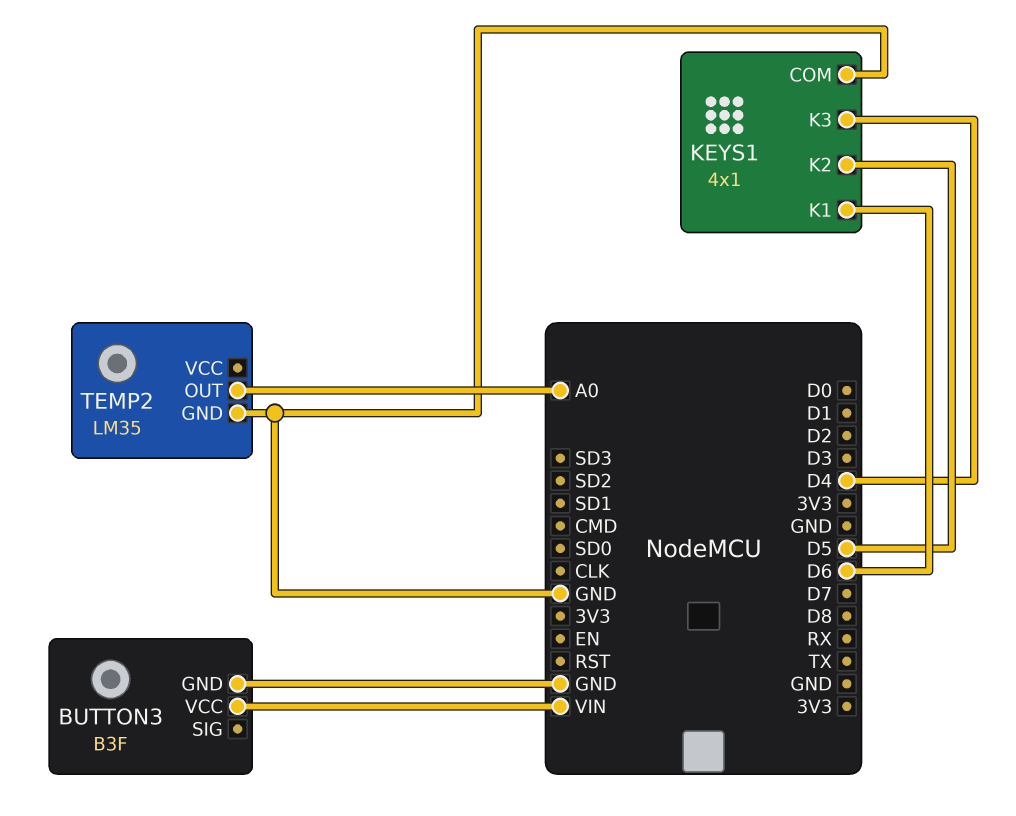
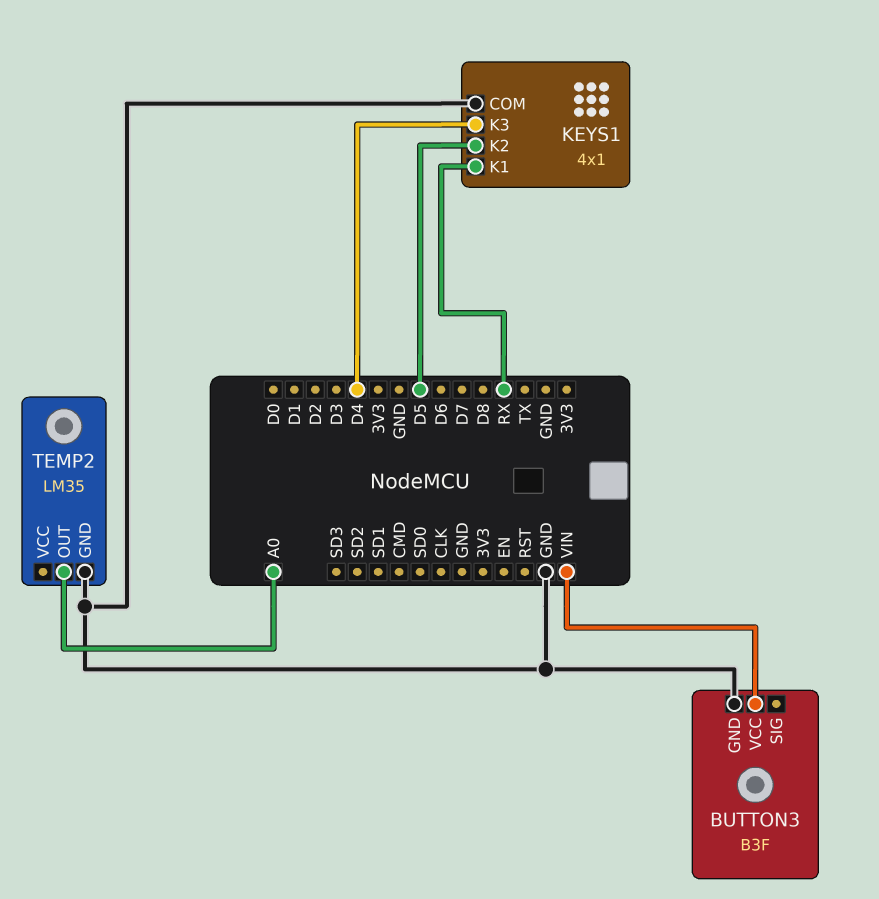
KEYS1 pin K1: D6 -> RX

